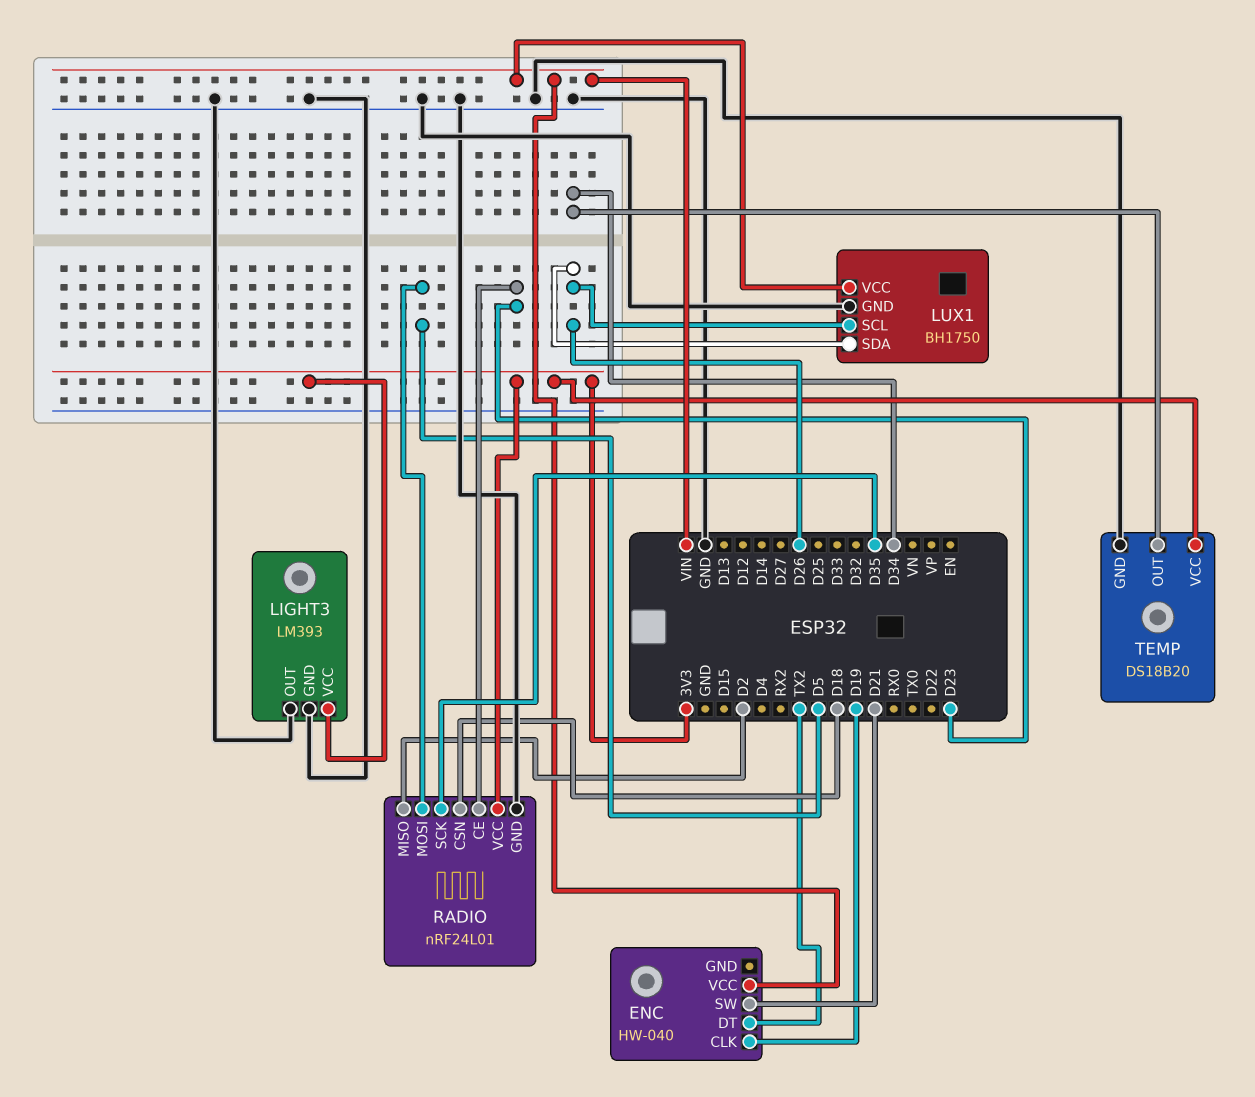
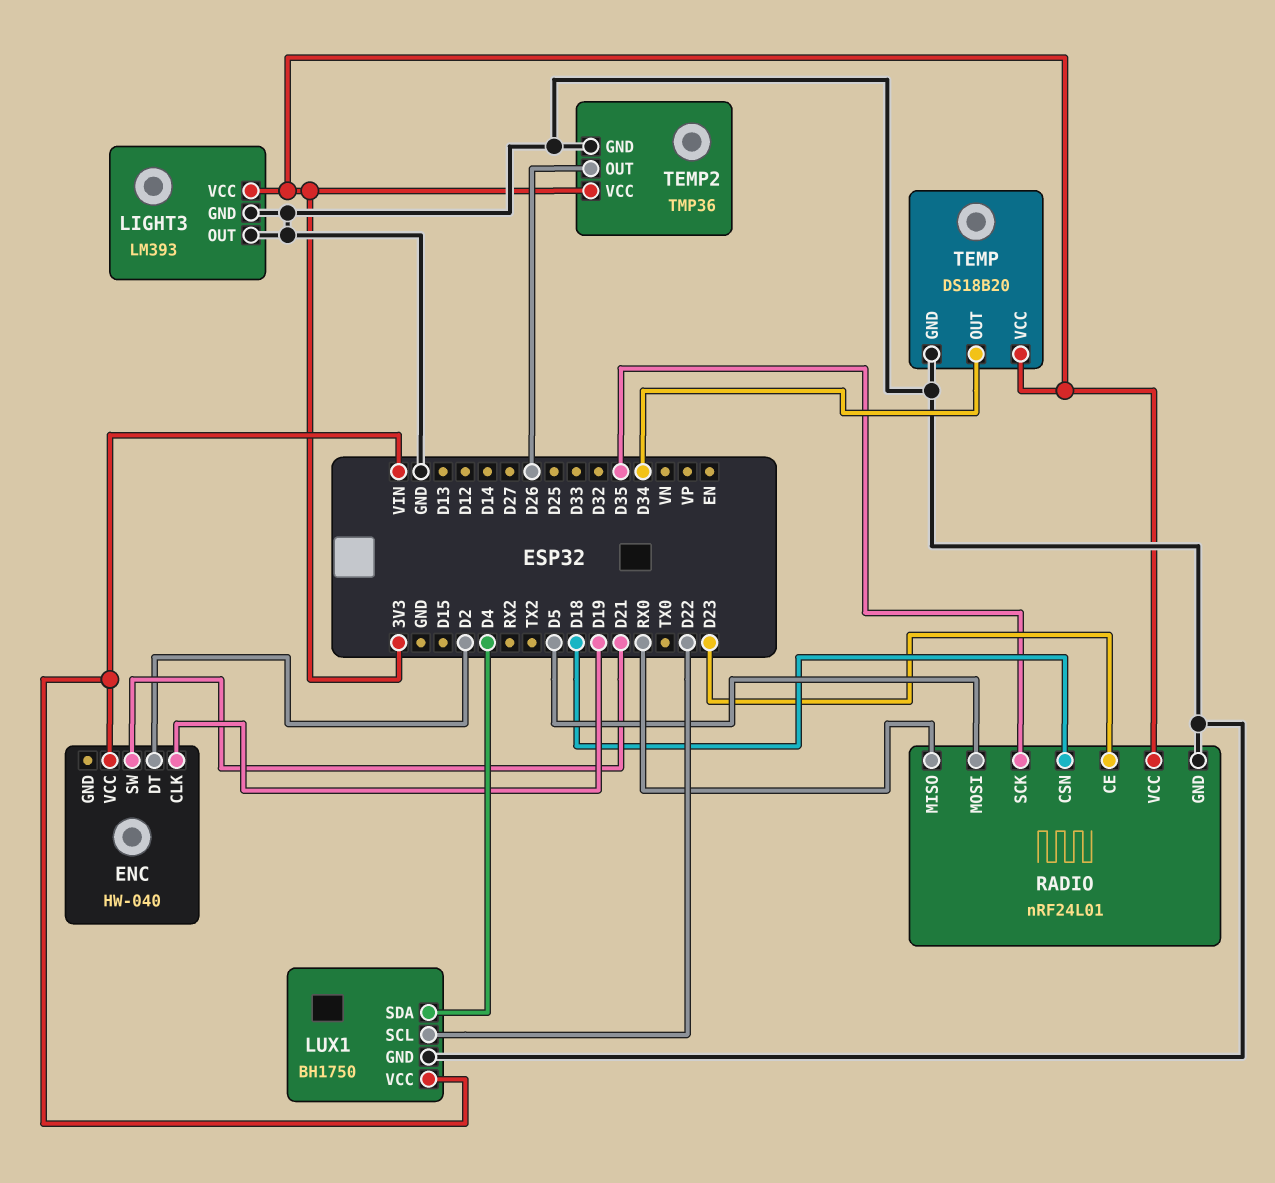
ENC pin DT: TX2 -> D2
LUX1 pin SCL: D26 -> D22
LUX1 pin SDA: D26 -> D4
RADIO pin MISO: D2 -> RX0
TEMP2: none -> TMP36
TEMP2 pin GND: none -> GND
TEMP2 pin OUT: none -> D26
TEMP2 pin VCC: none -> 3V3

